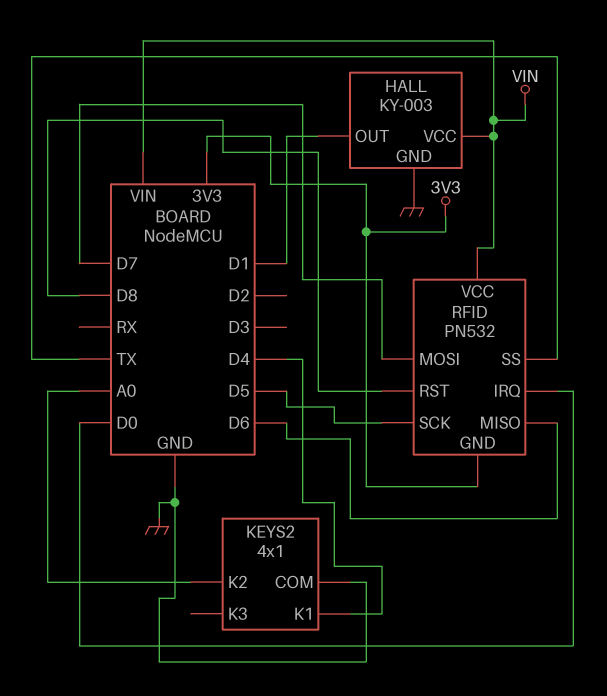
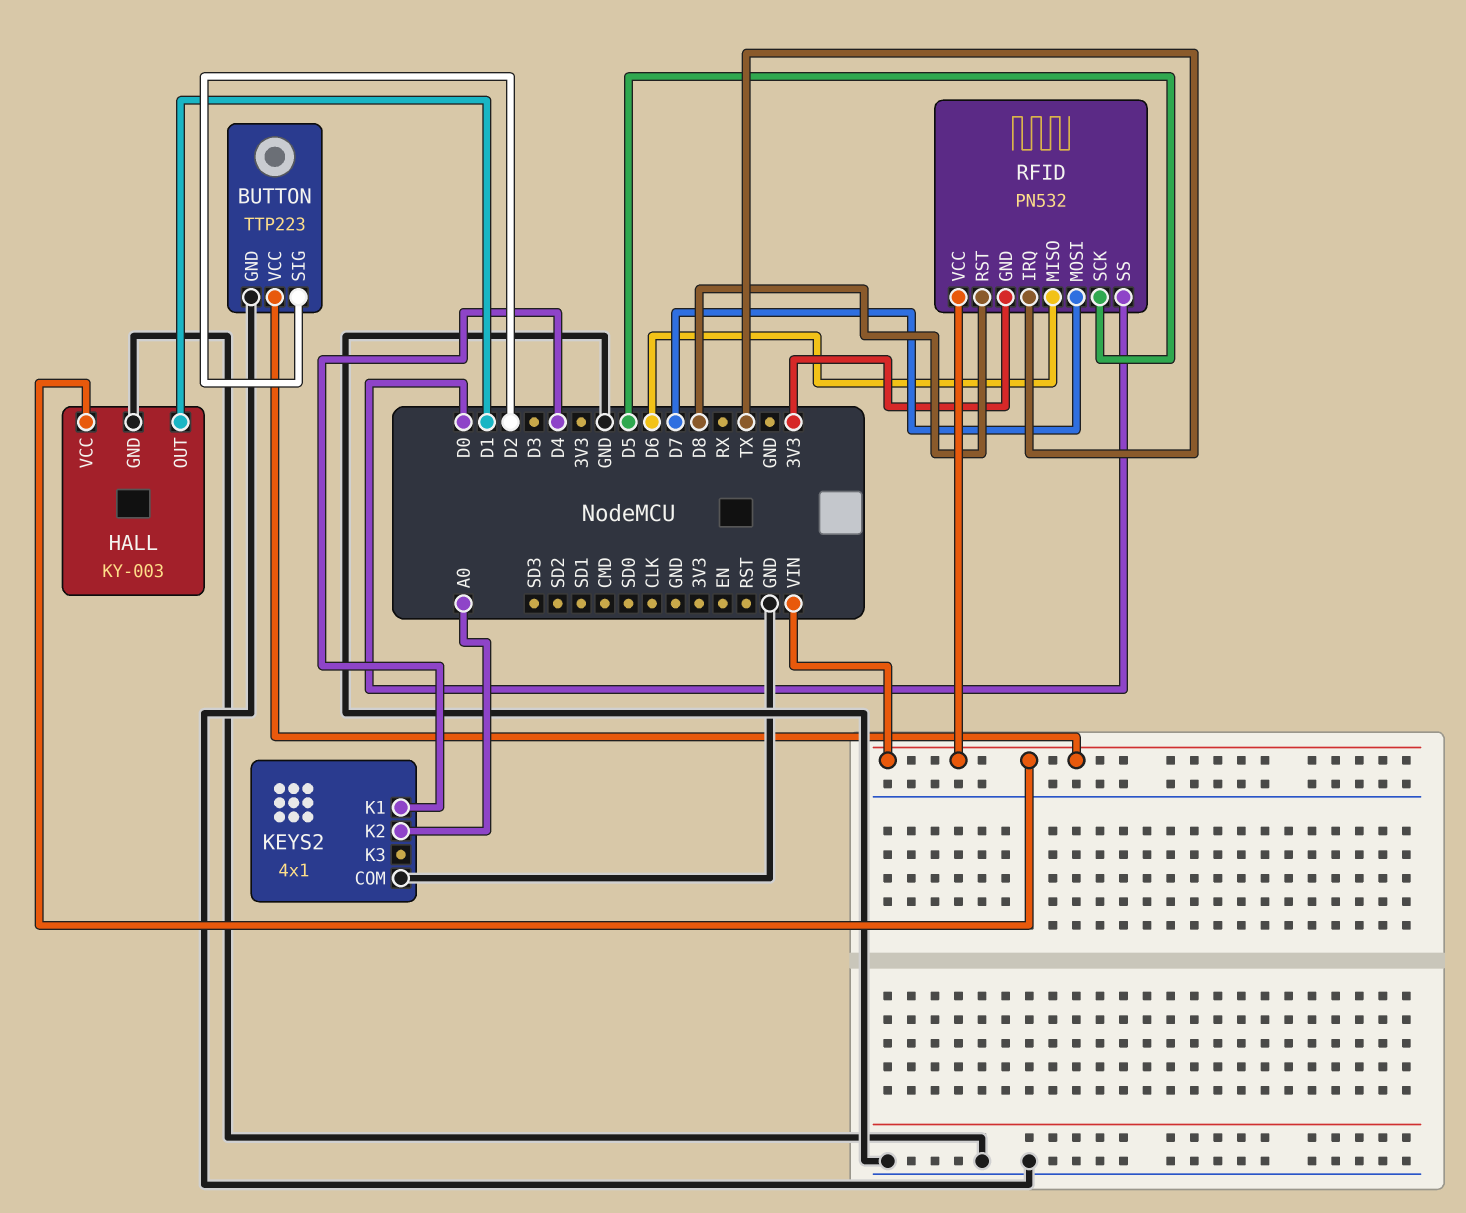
BUTTON: none -> TTP223
BUTTON pin GND: none -> GND
BUTTON pin SIG: none -> D2
BUTTON pin VCC: none -> VIN
RFID pin IRQ: D0 -> TX
RFID pin SS: TX -> D0

